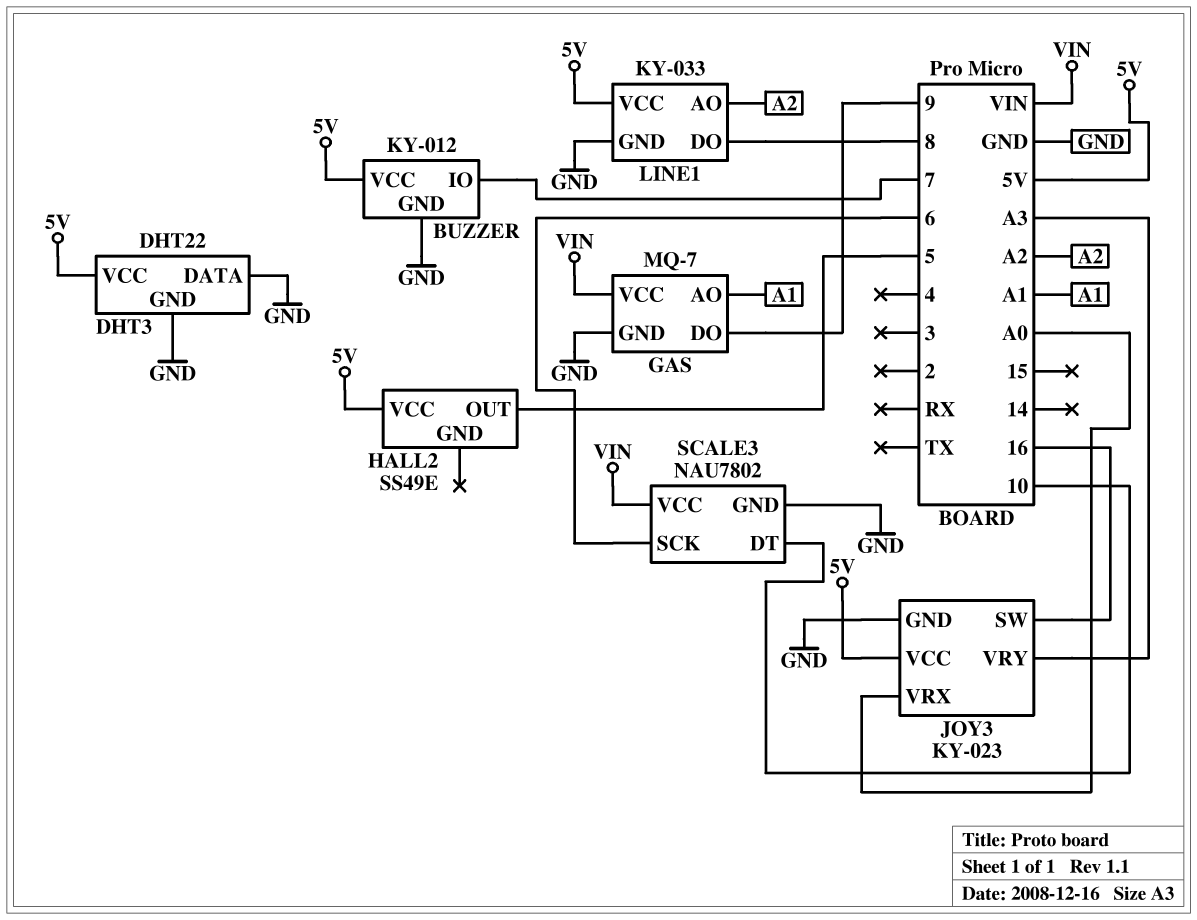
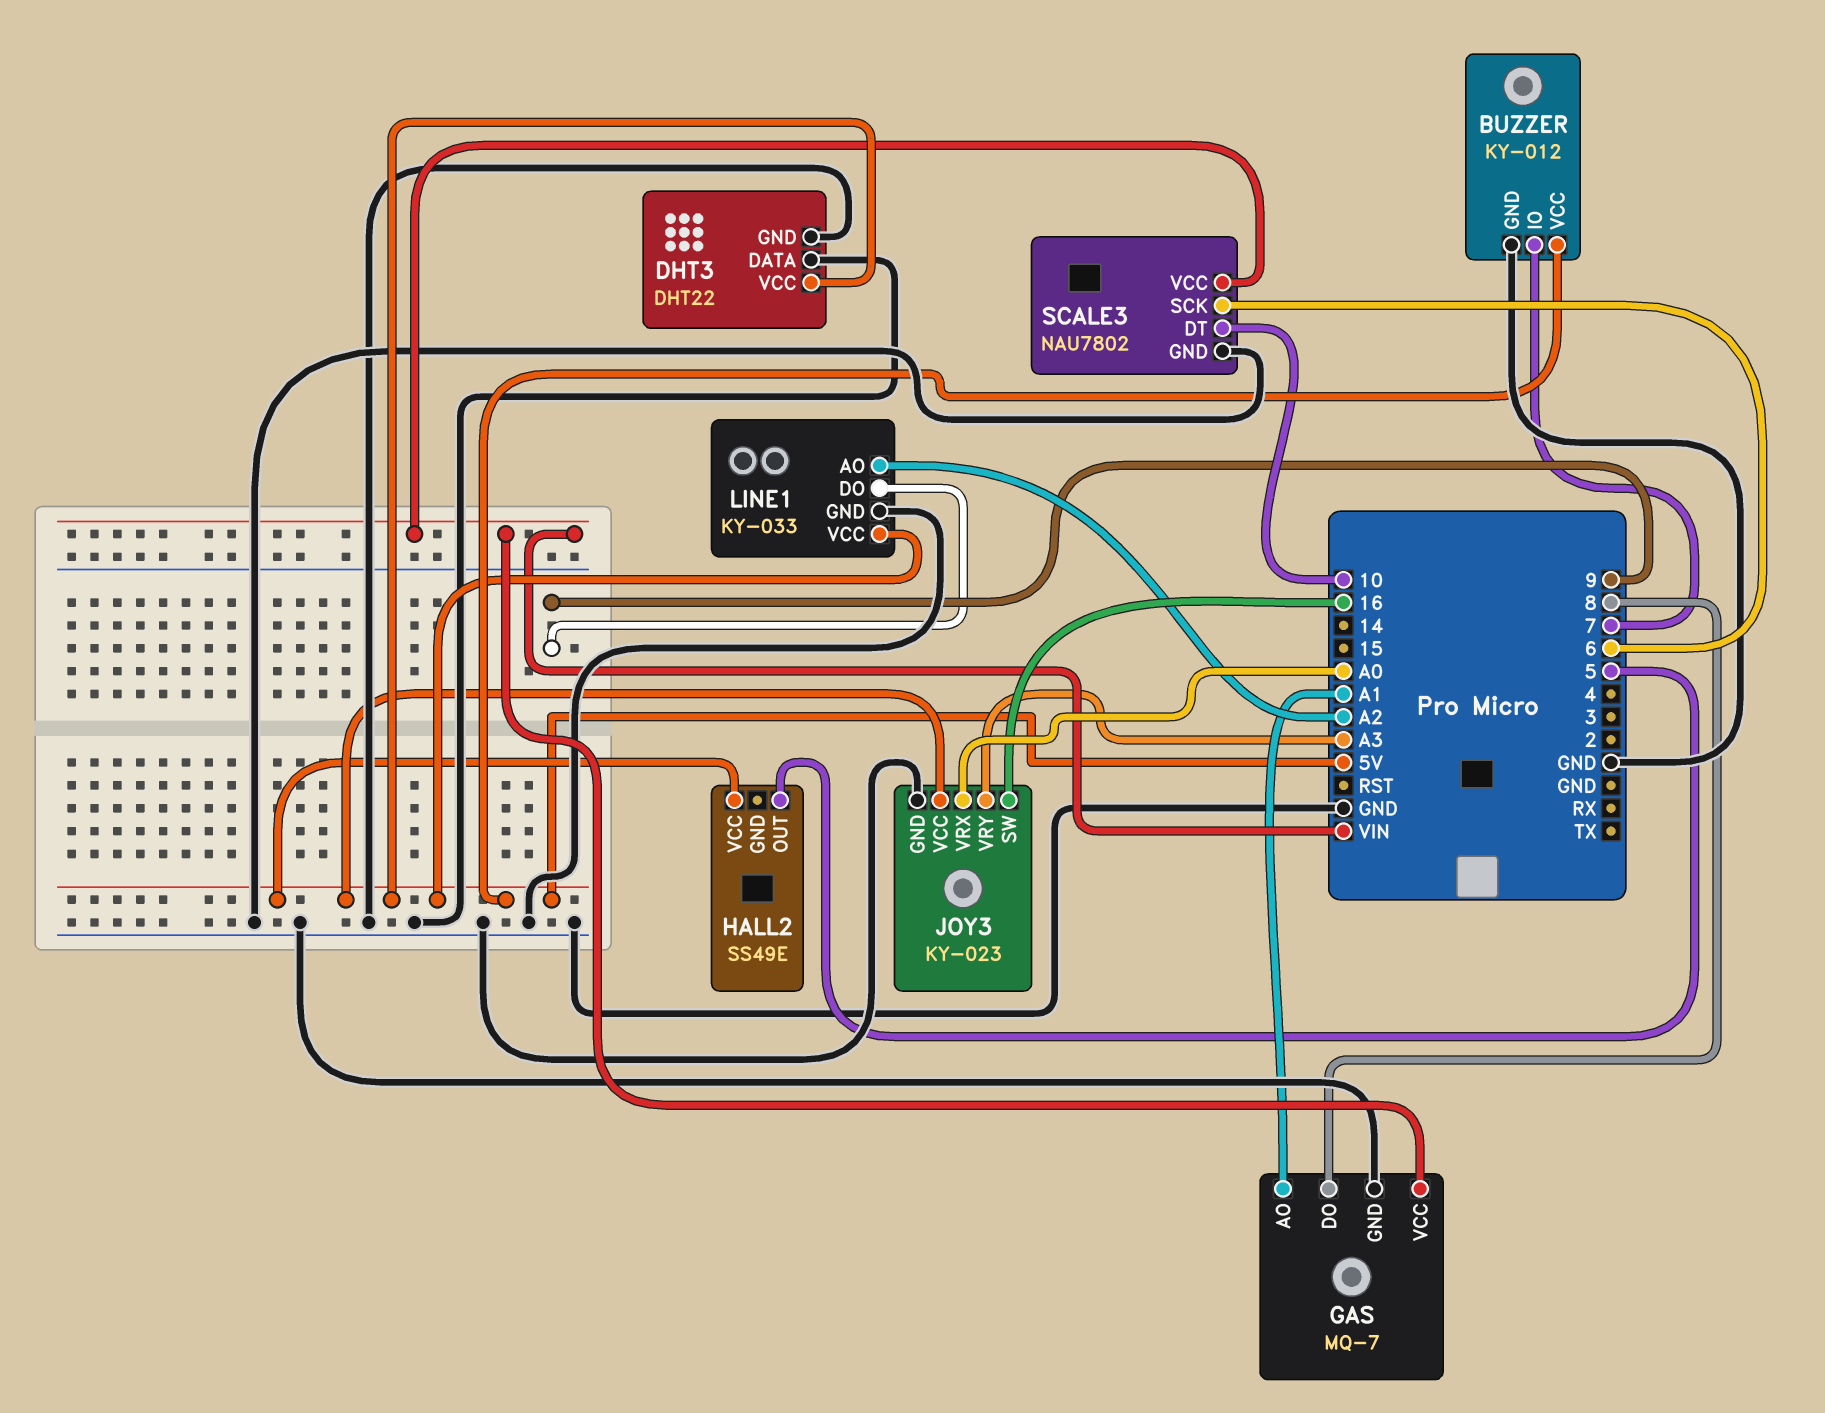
GAS pin DO: 9 -> 8
LINE1 pin DO: 8 -> 9

